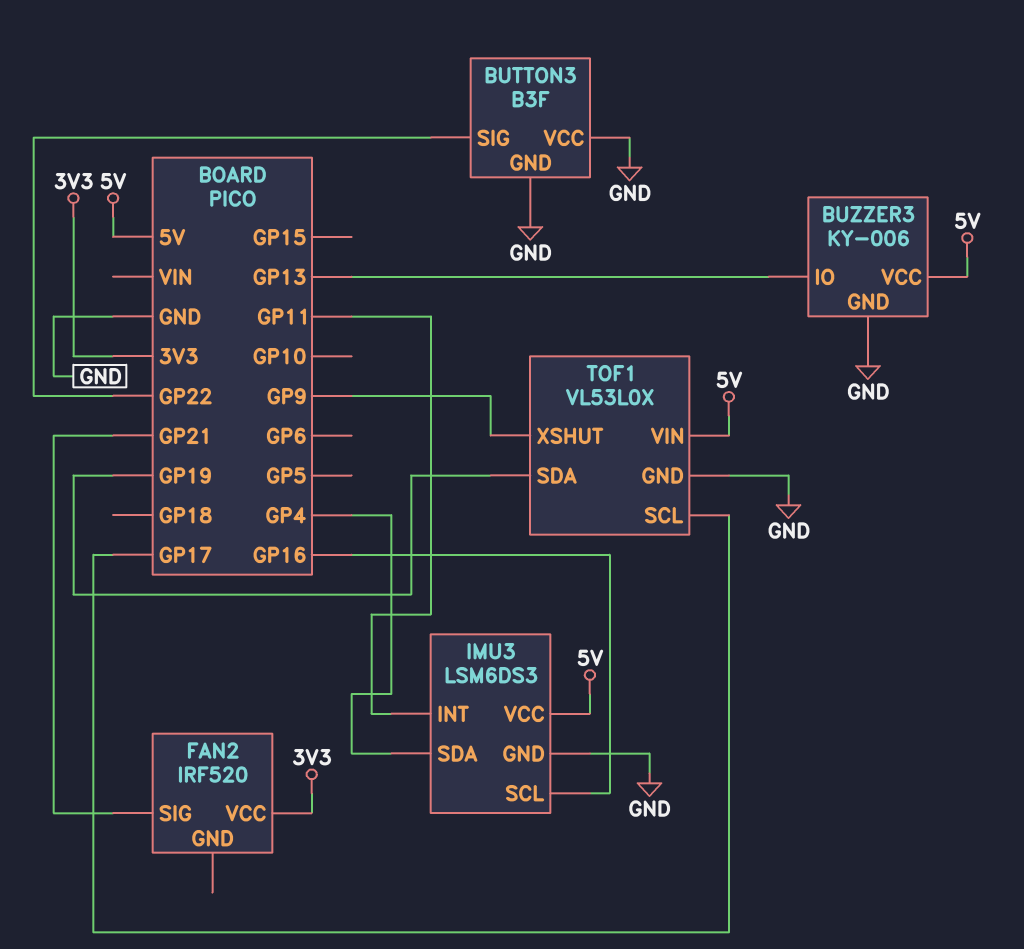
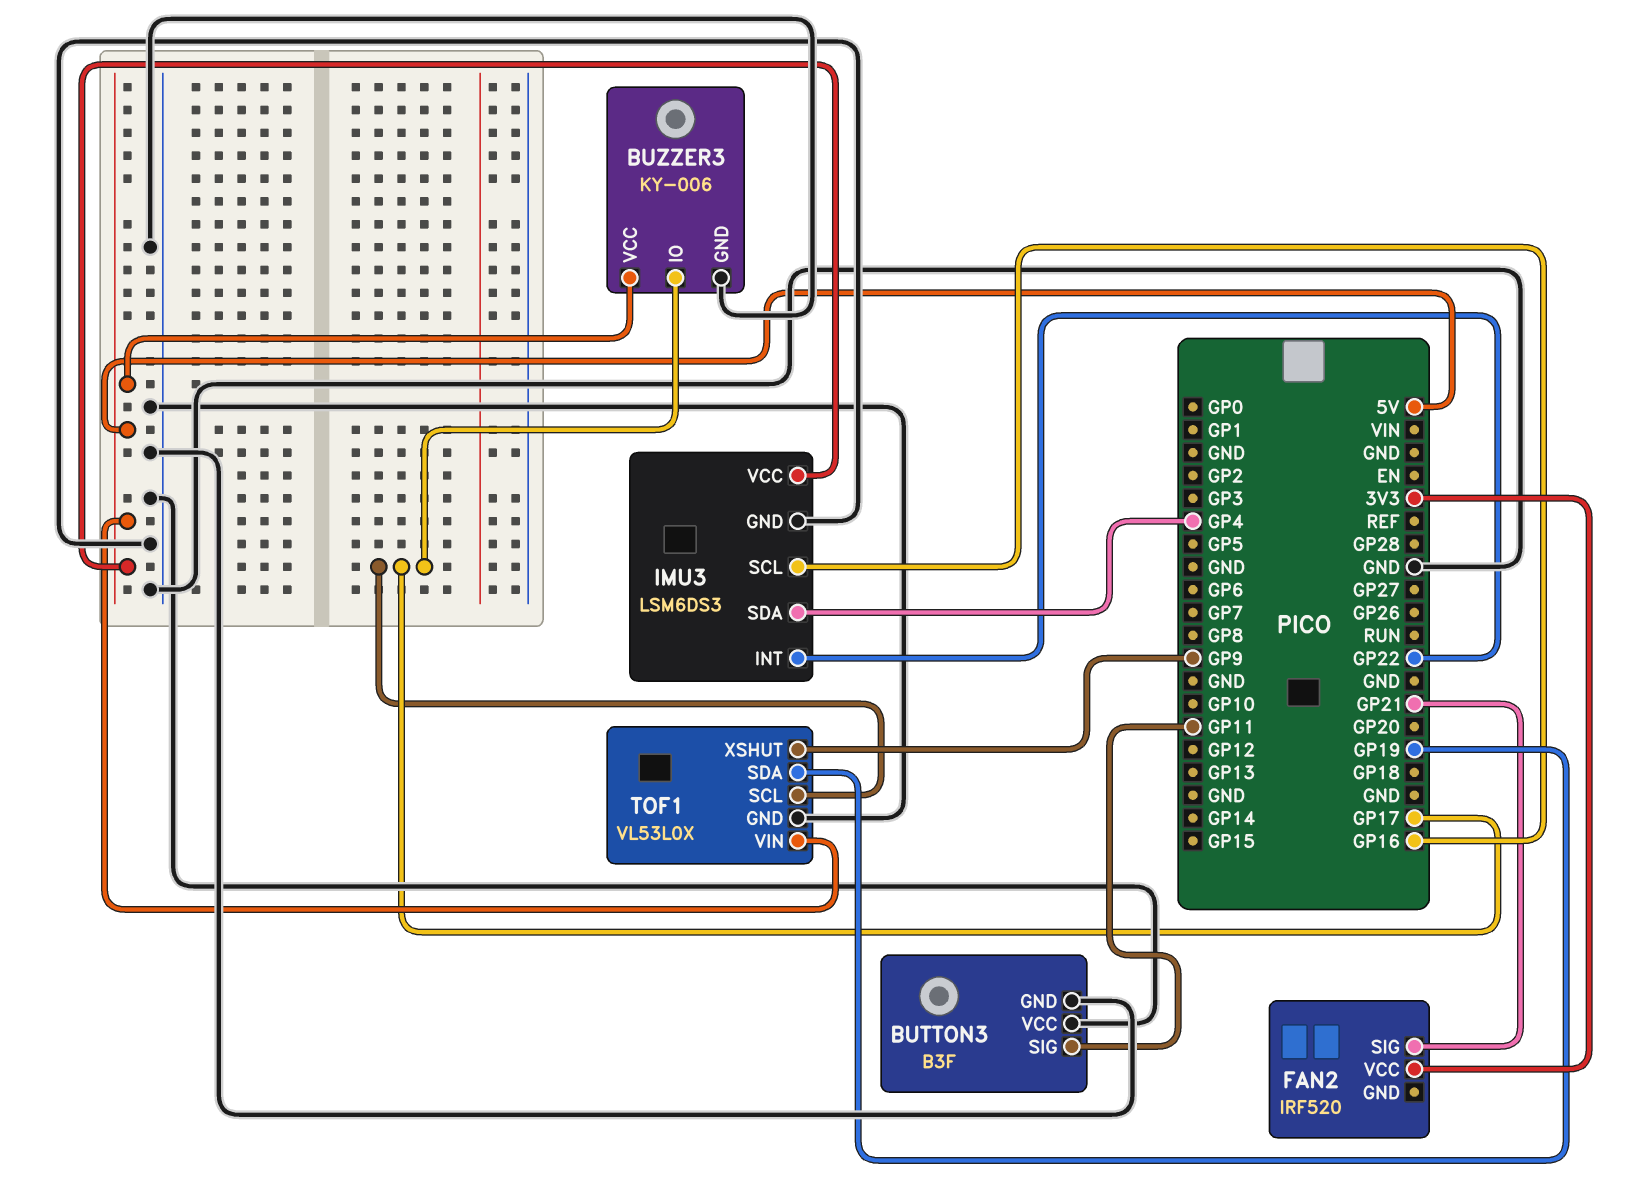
BUTTON3 pin SIG: GP22 -> GP11
BUZZER3 pin IO: GP13 -> GP17
IMU3 pin INT: GP11 -> GP22

